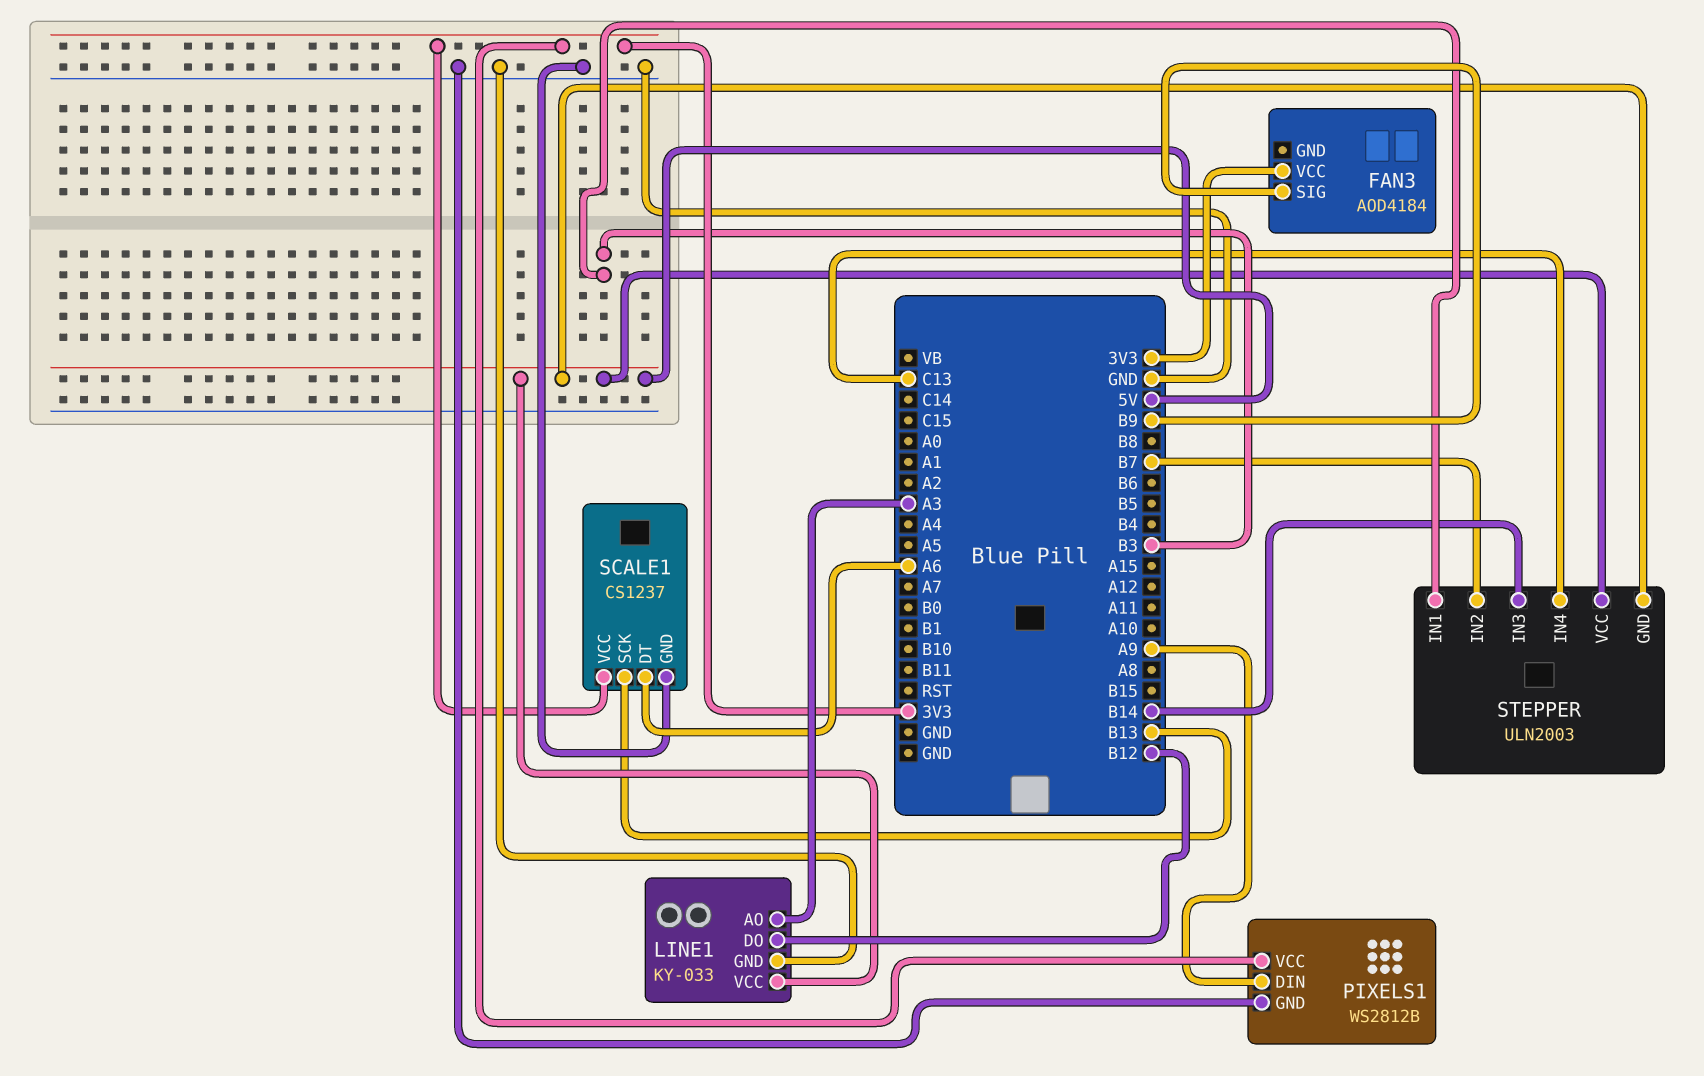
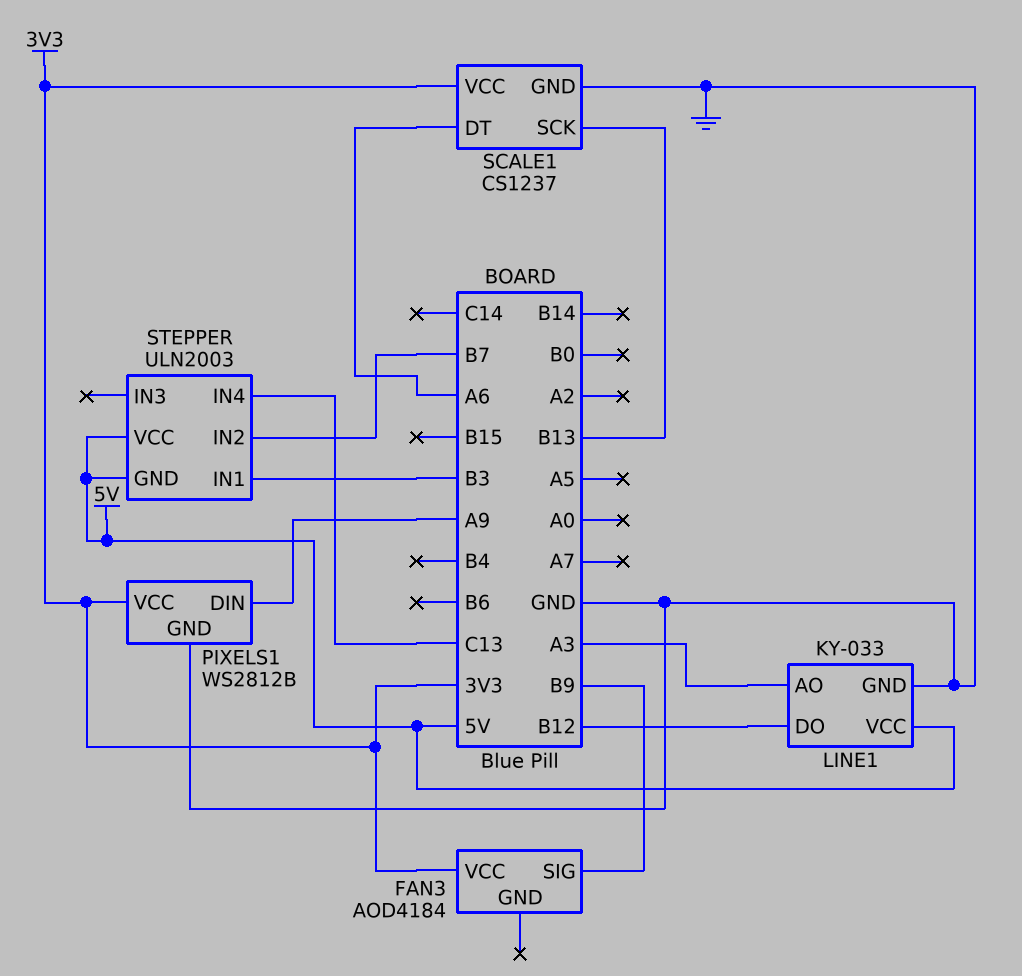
STEPPER pin IN3: B14 -> none

